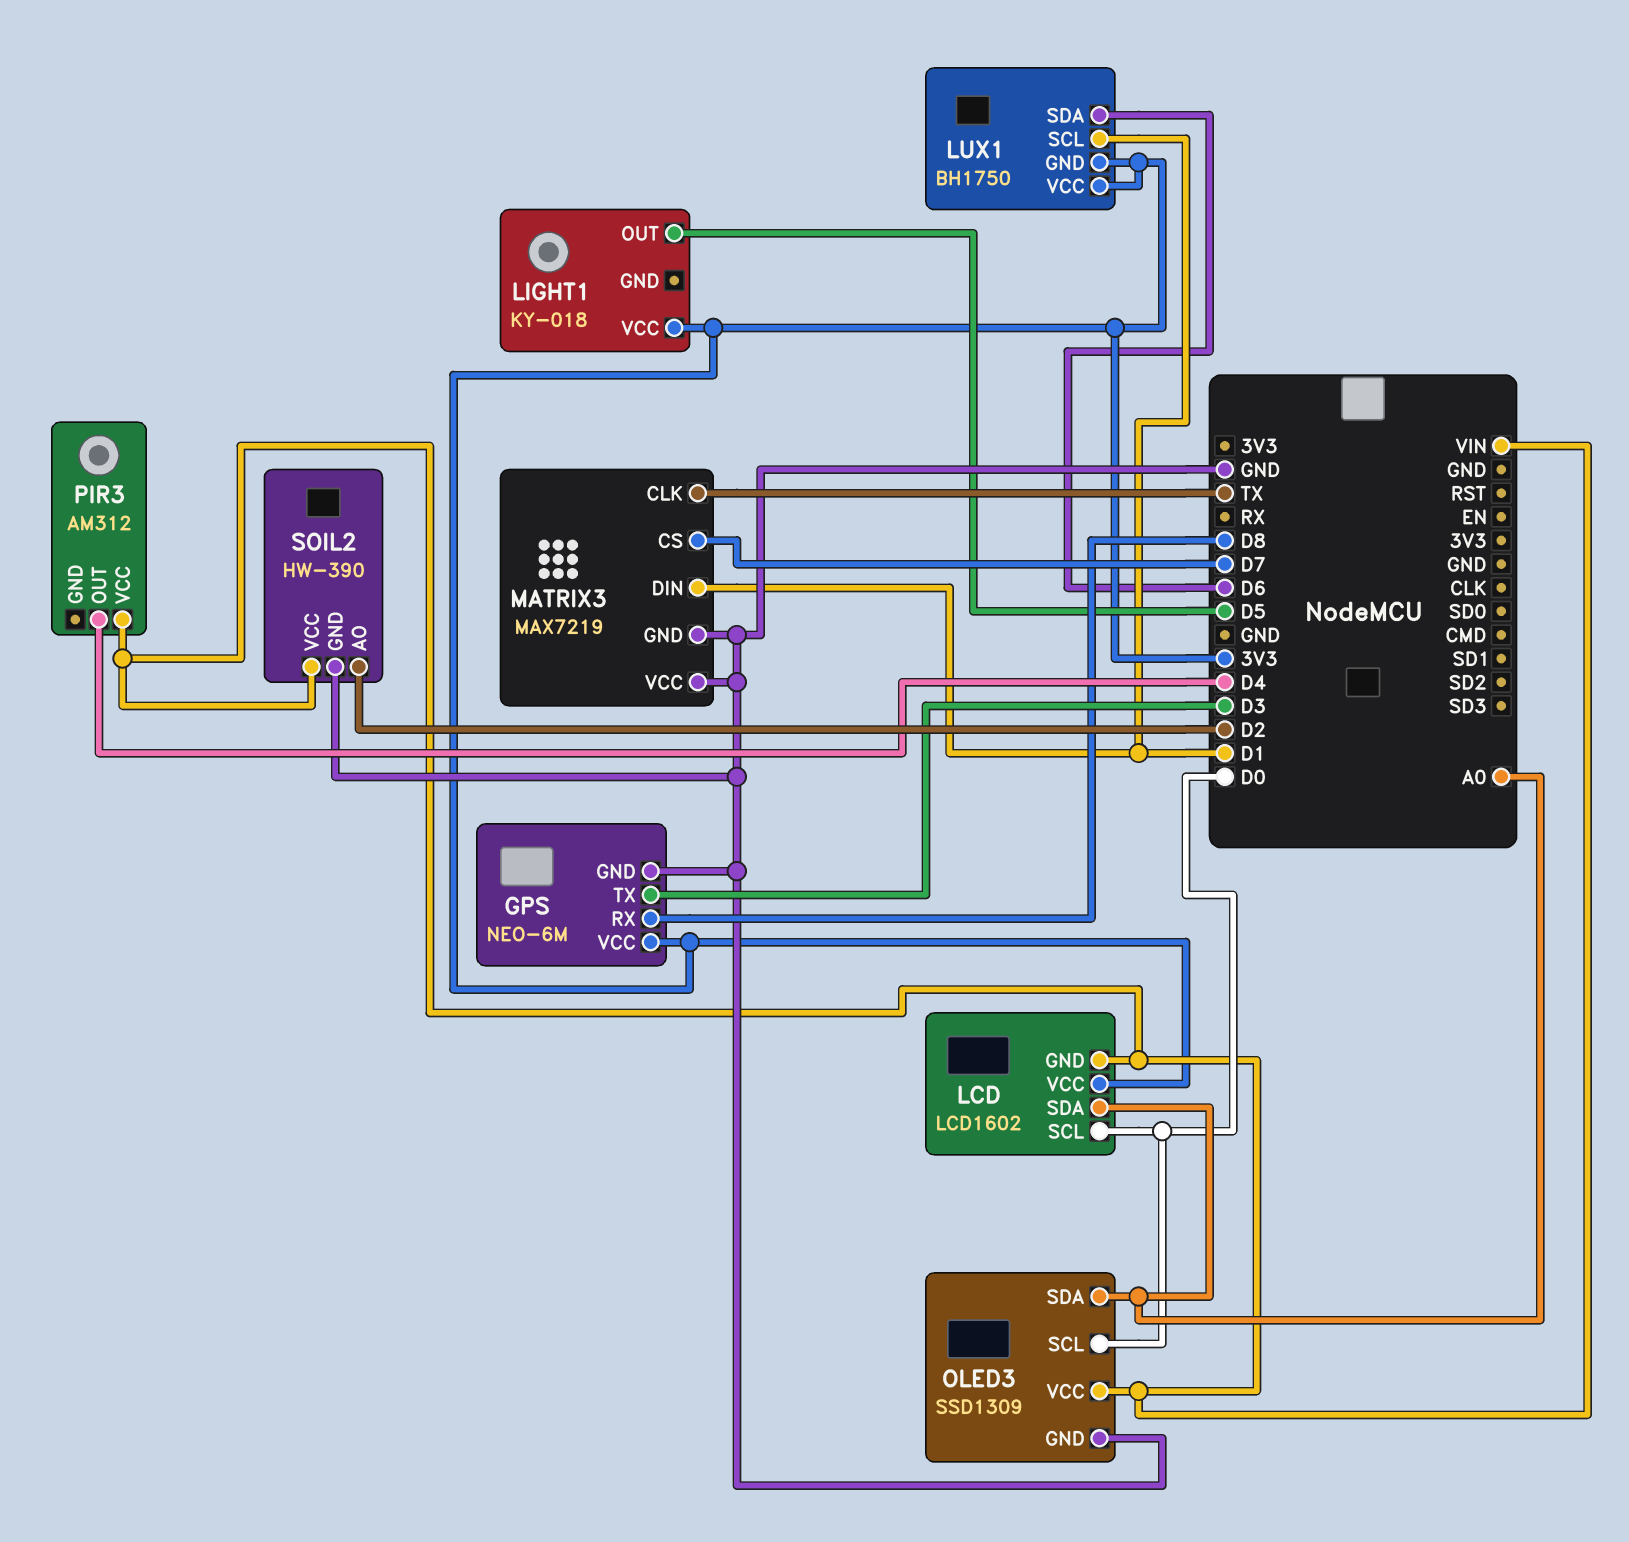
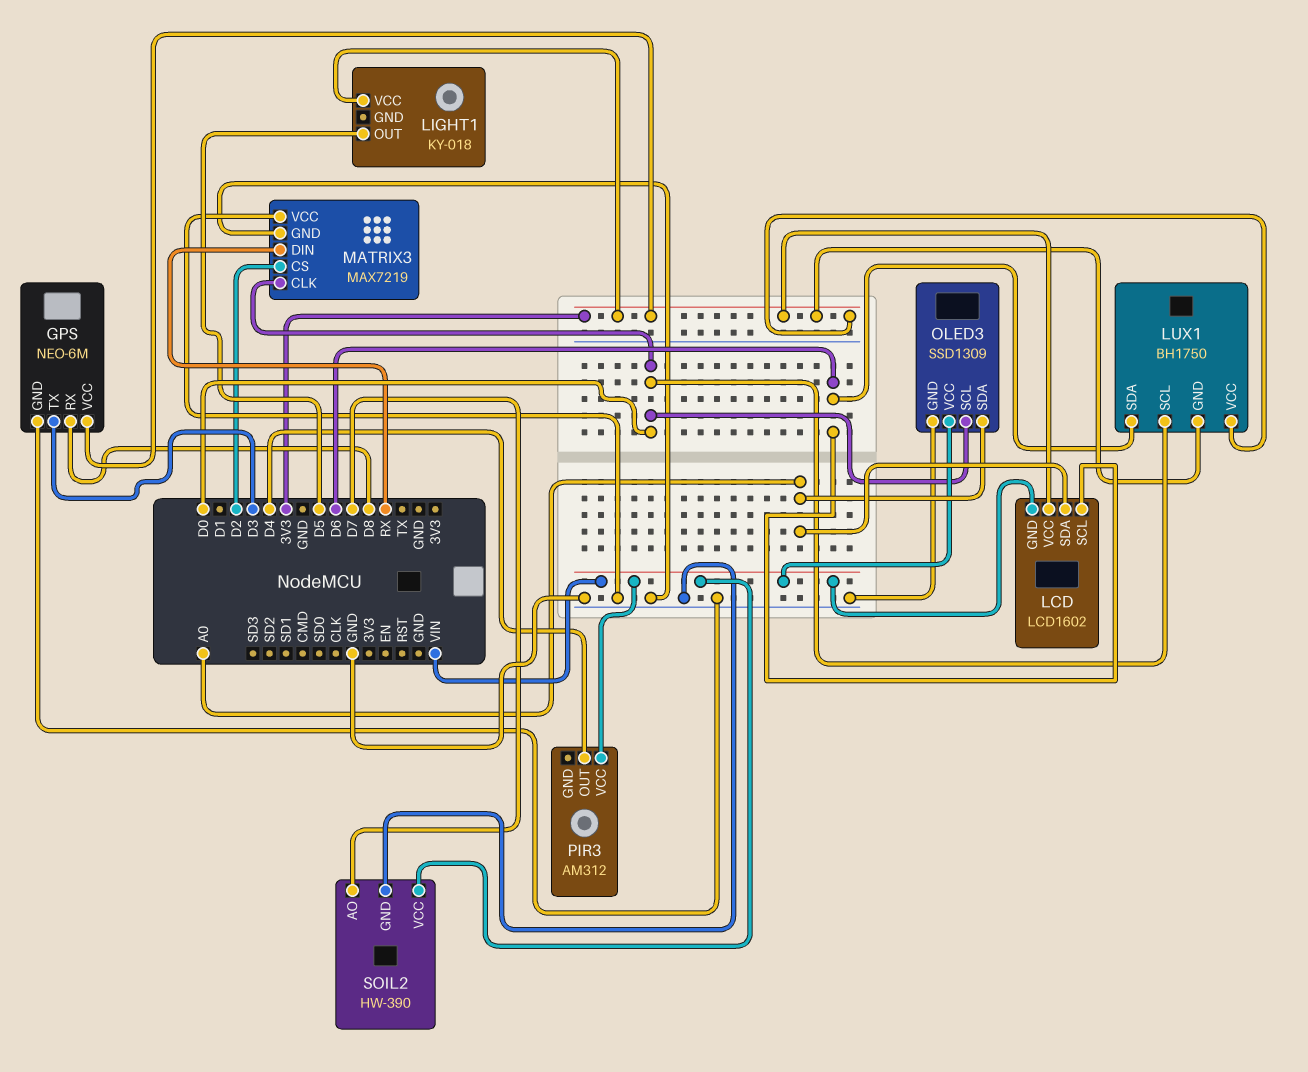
LCD pin SCL: D0 -> D6
LUX1 pin SCL: D1 -> D0
MATRIX3 pin CLK: TX -> D0
MATRIX3 pin CS: D7 -> D2
MATRIX3 pin DIN: D1 -> RX
SOIL2 pin AO: D2 -> D7

